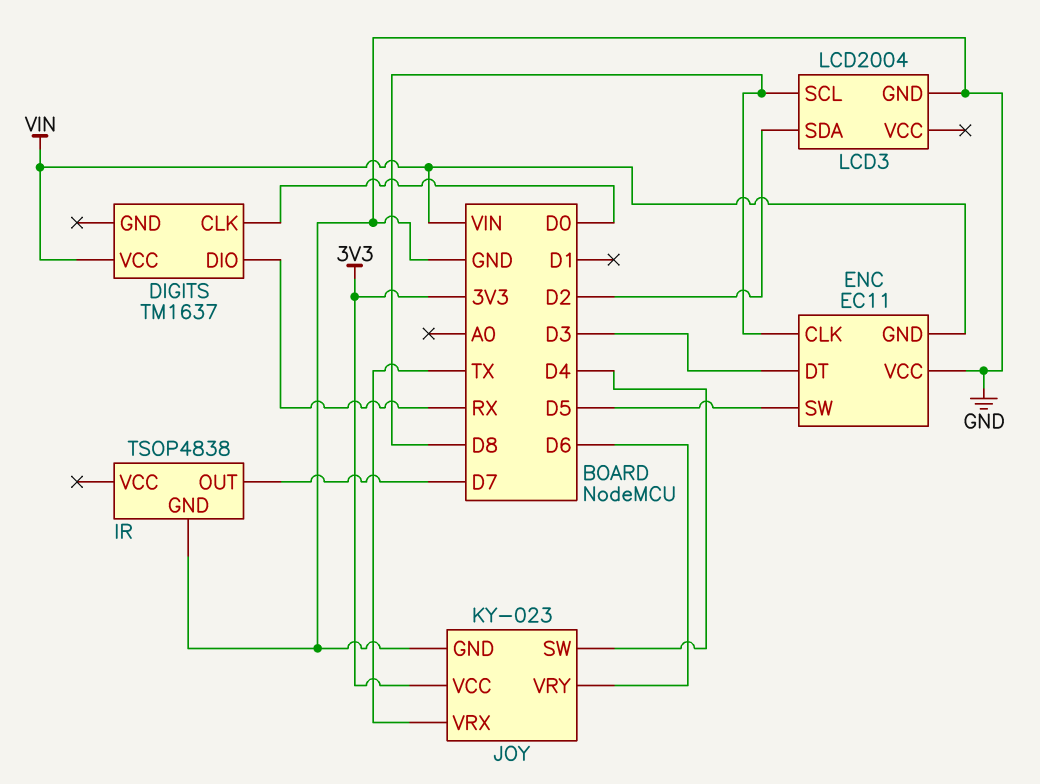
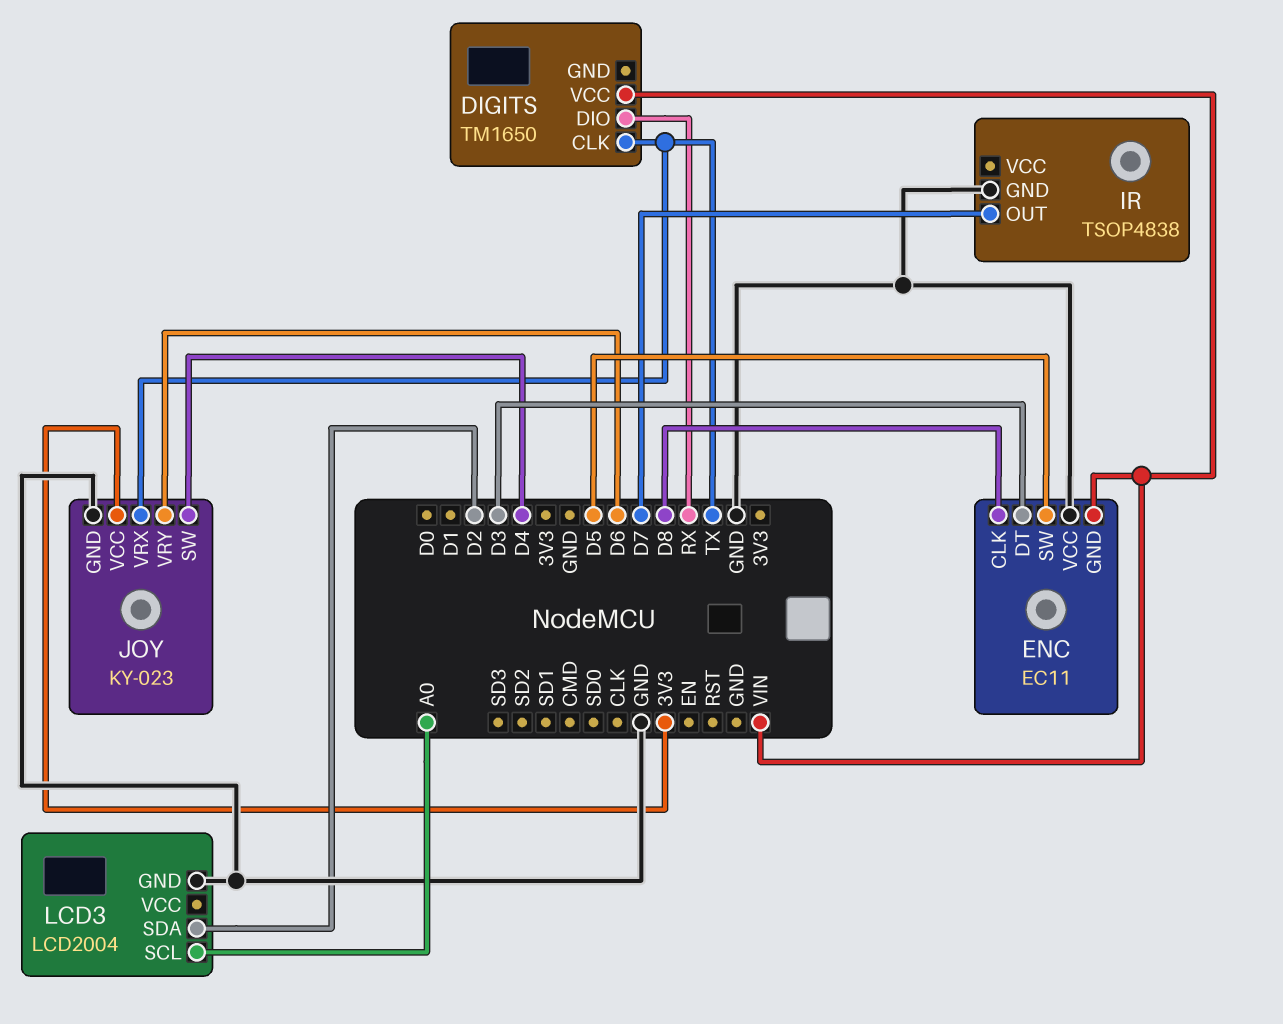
DIGITS: TM1637 -> TM1650
DIGITS pin CLK: D0 -> TX
LCD3 pin SCL: D8 -> A0

